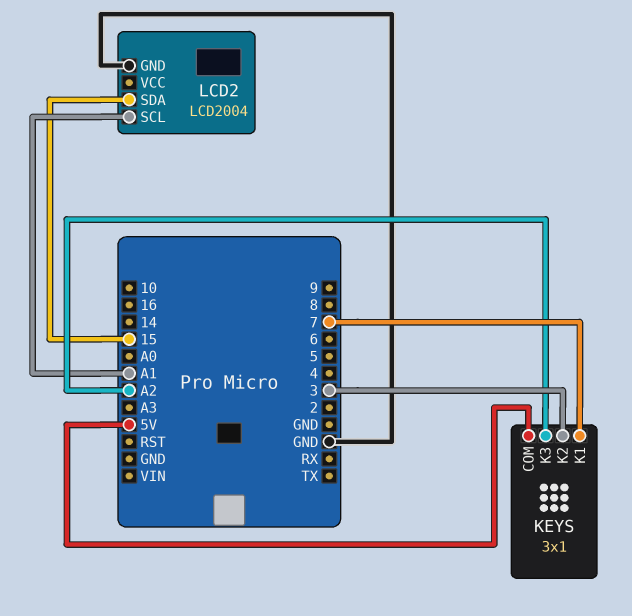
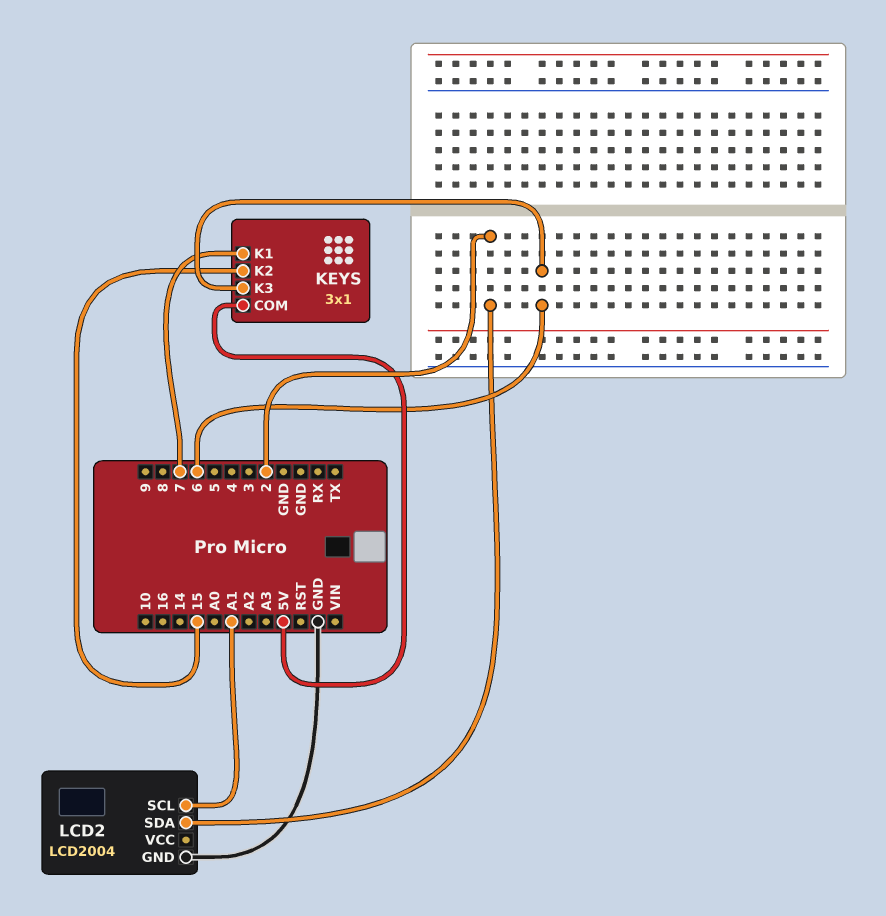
KEYS pin K2: 3 -> 15
KEYS pin K3: A2 -> 6
LCD2 pin SDA: 15 -> 2

